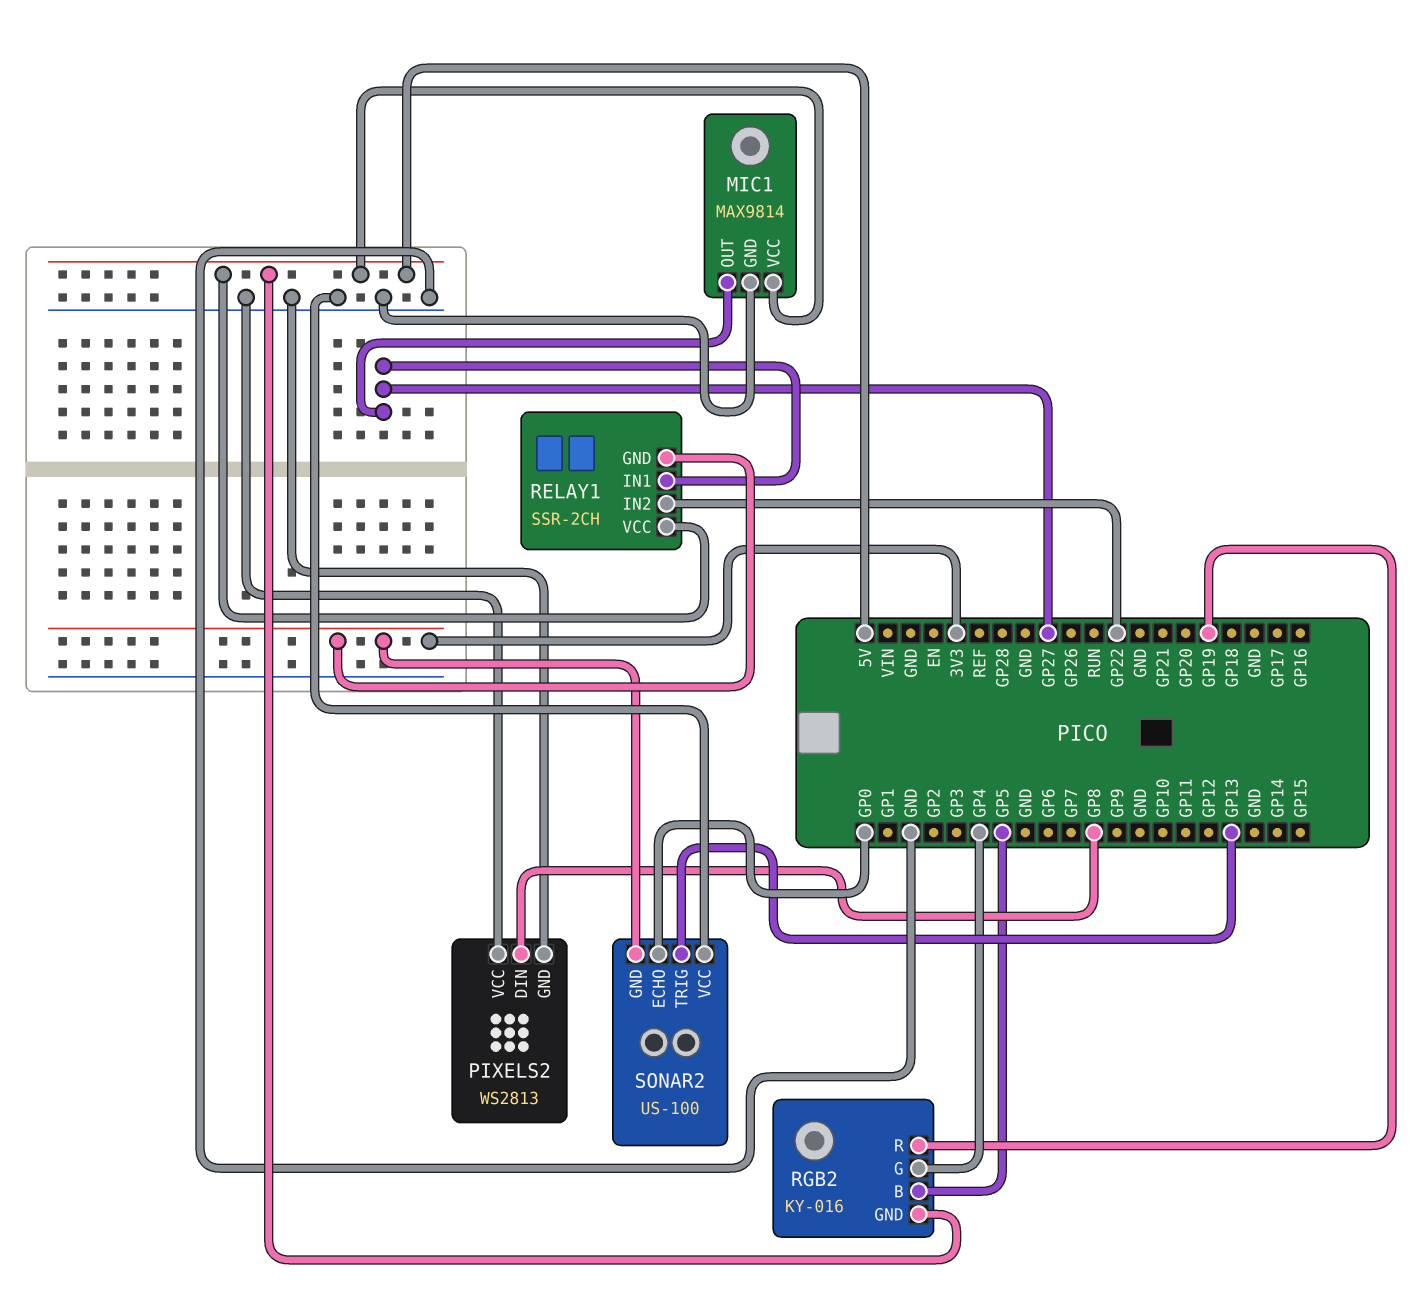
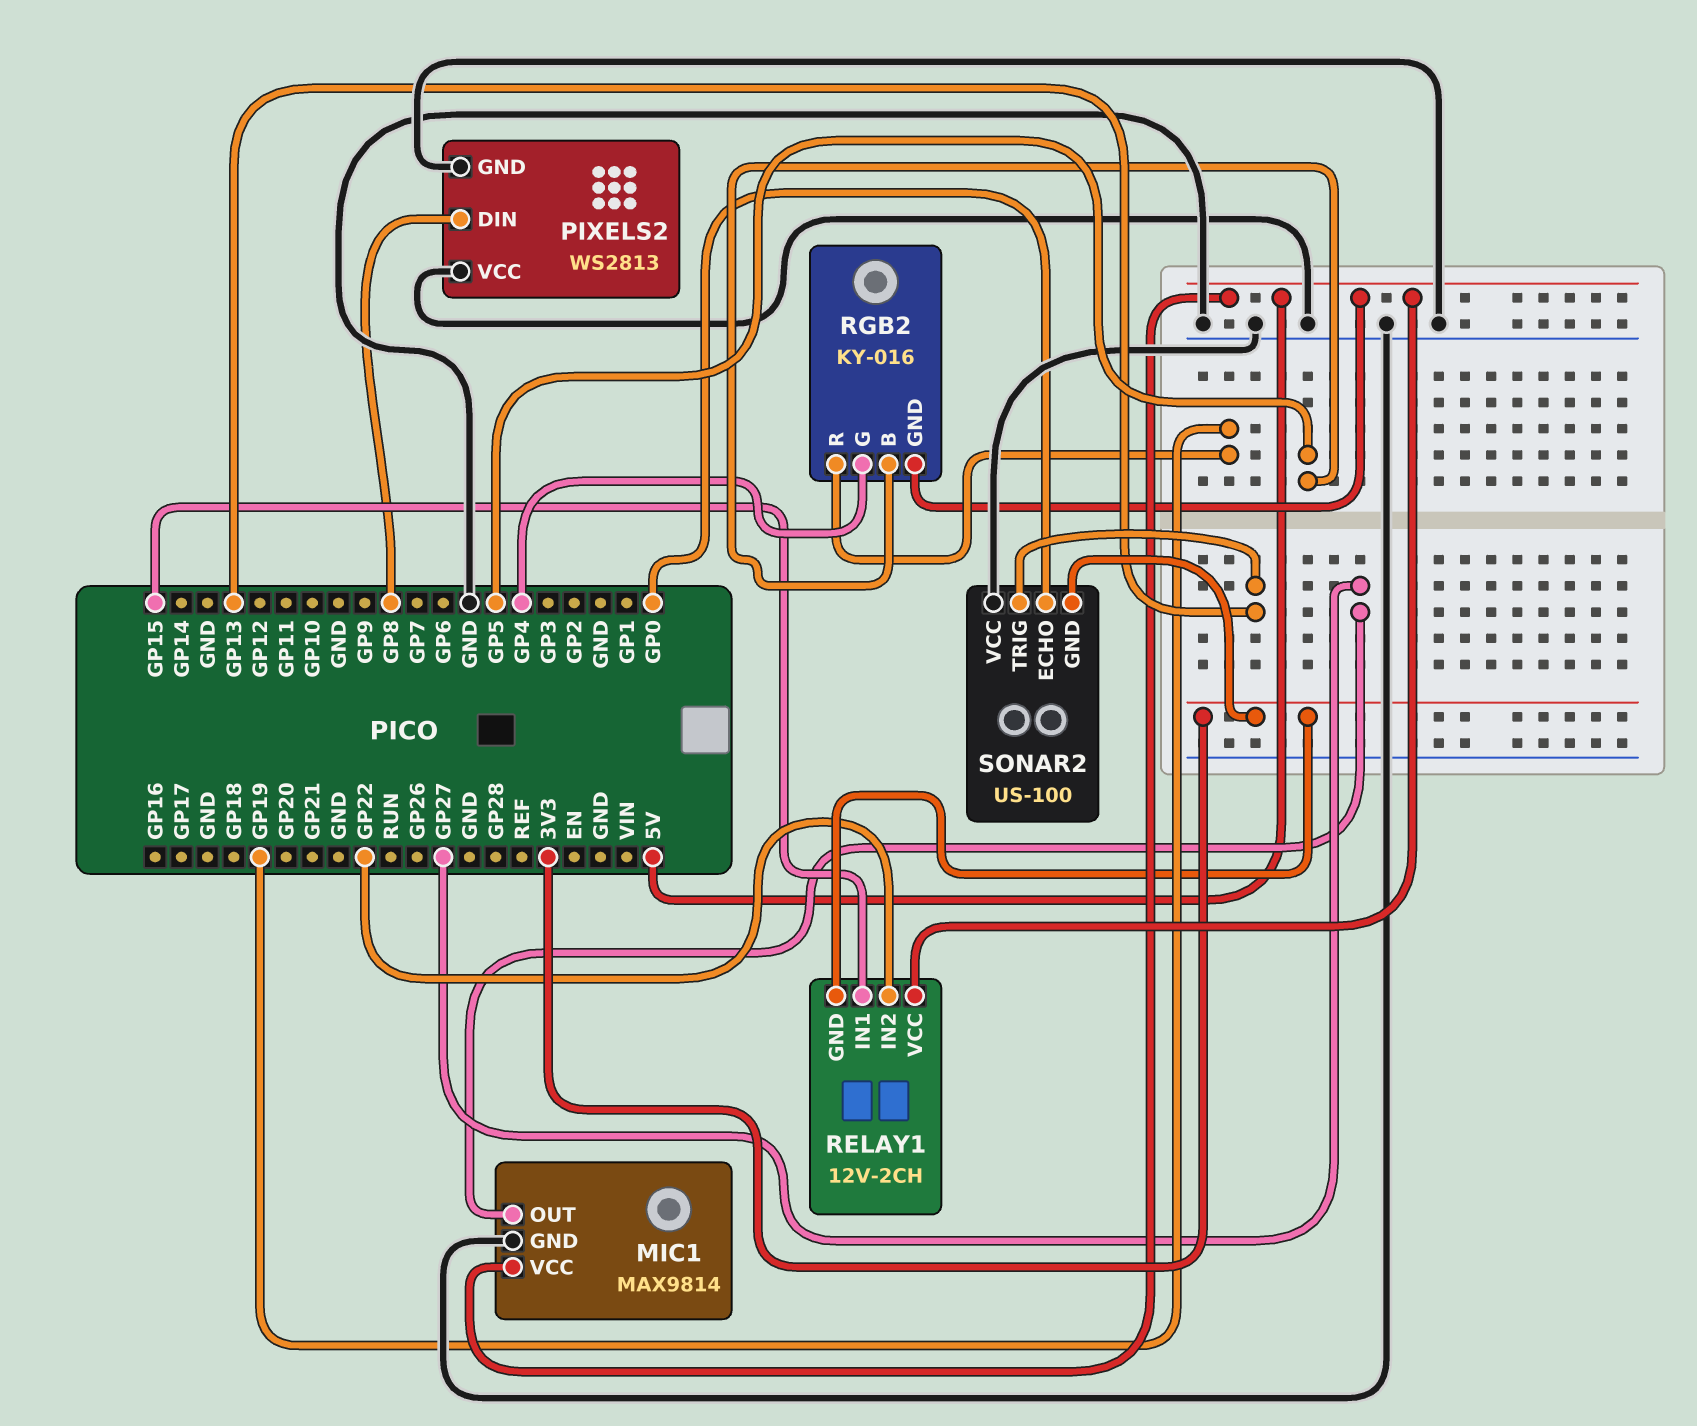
RELAY1: SSR-2CH -> 12V-2CH
RELAY1 pin IN1: GP27 -> GP15

